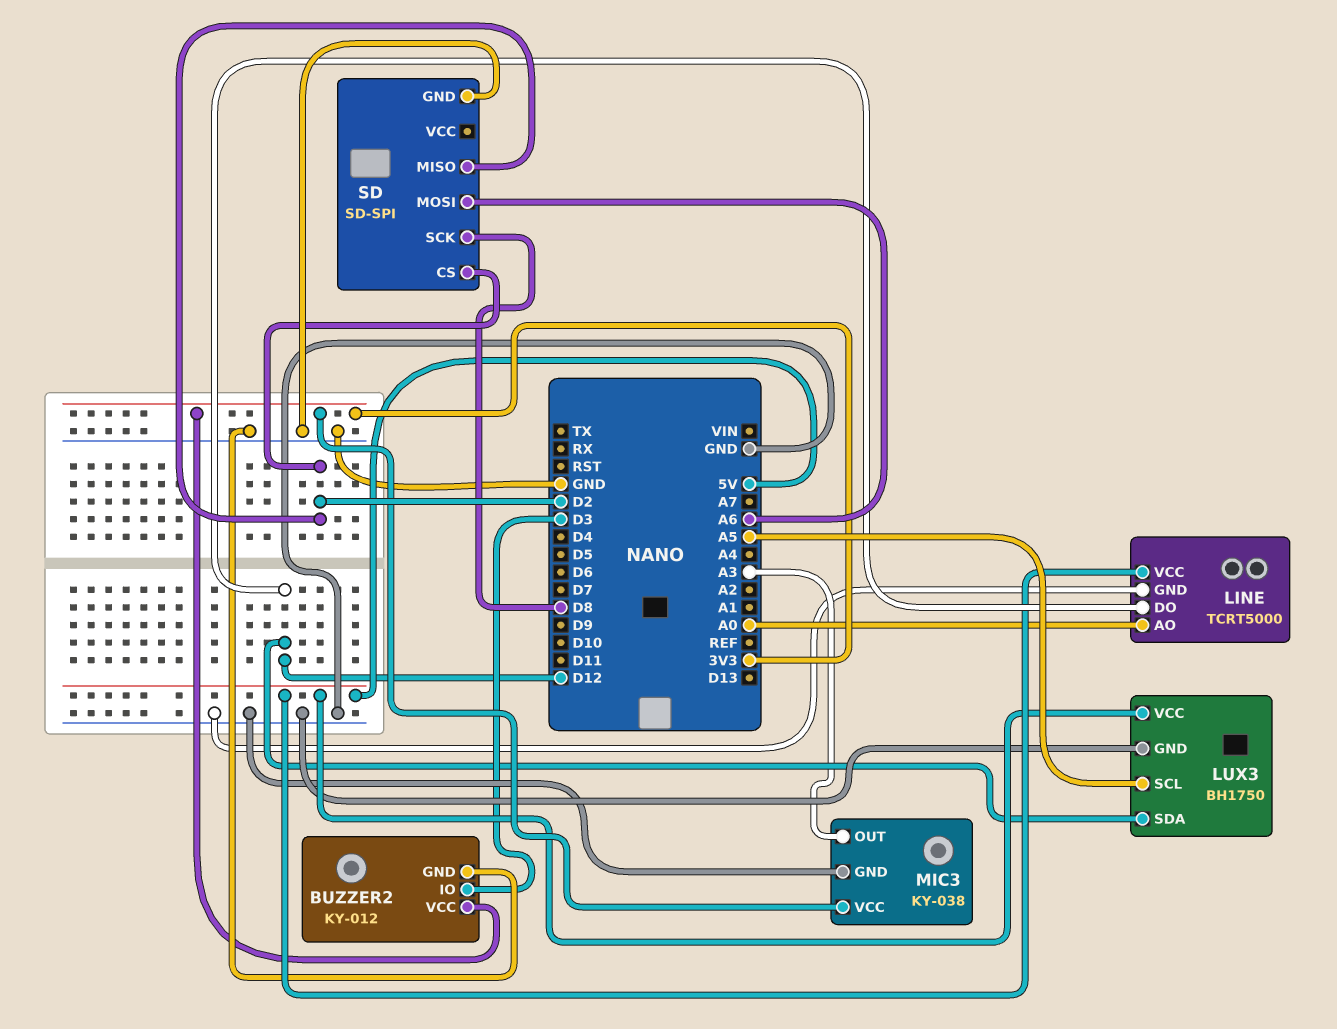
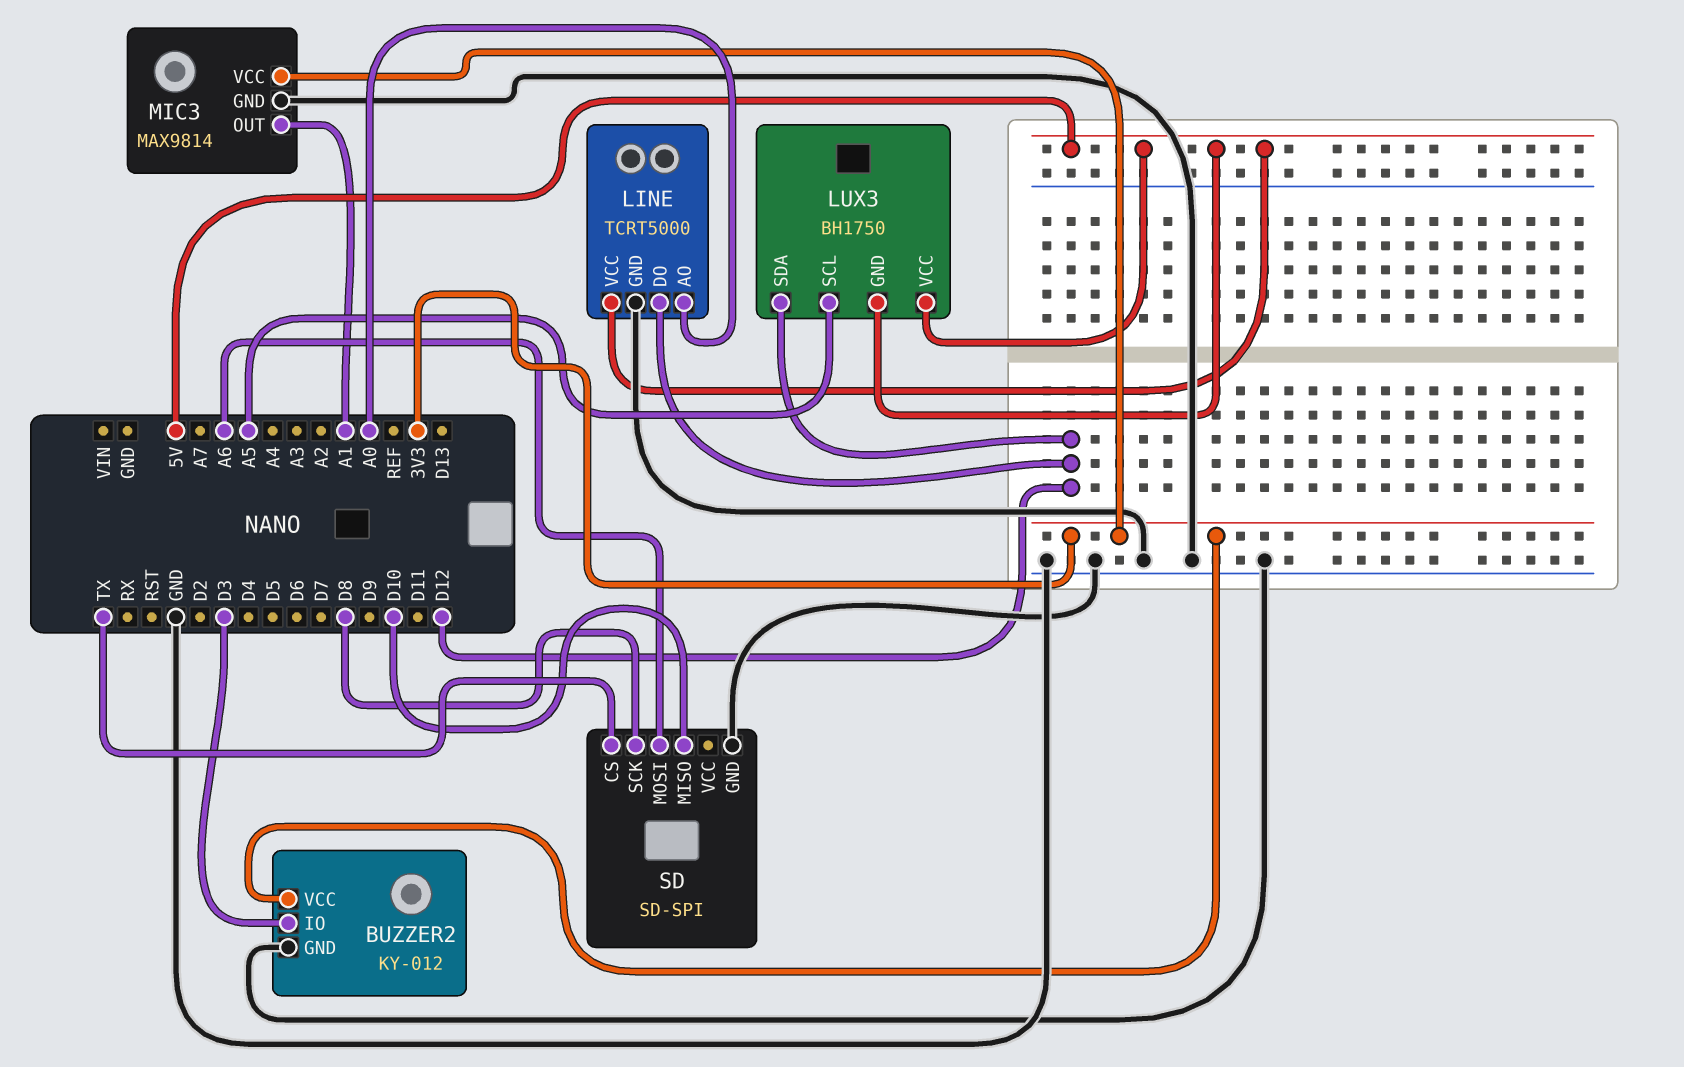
LUX3 pin GND: GND -> 5V
MIC3: KY-038 -> MAX9814
MIC3 pin OUT: A3 -> A1
SD pin CS: D2 -> TX
SD pin MISO: D2 -> D10

